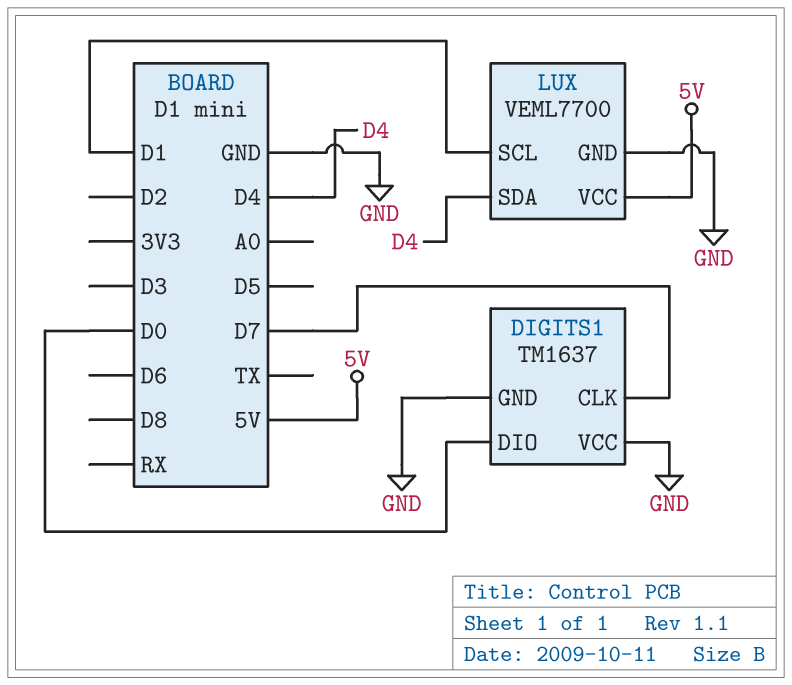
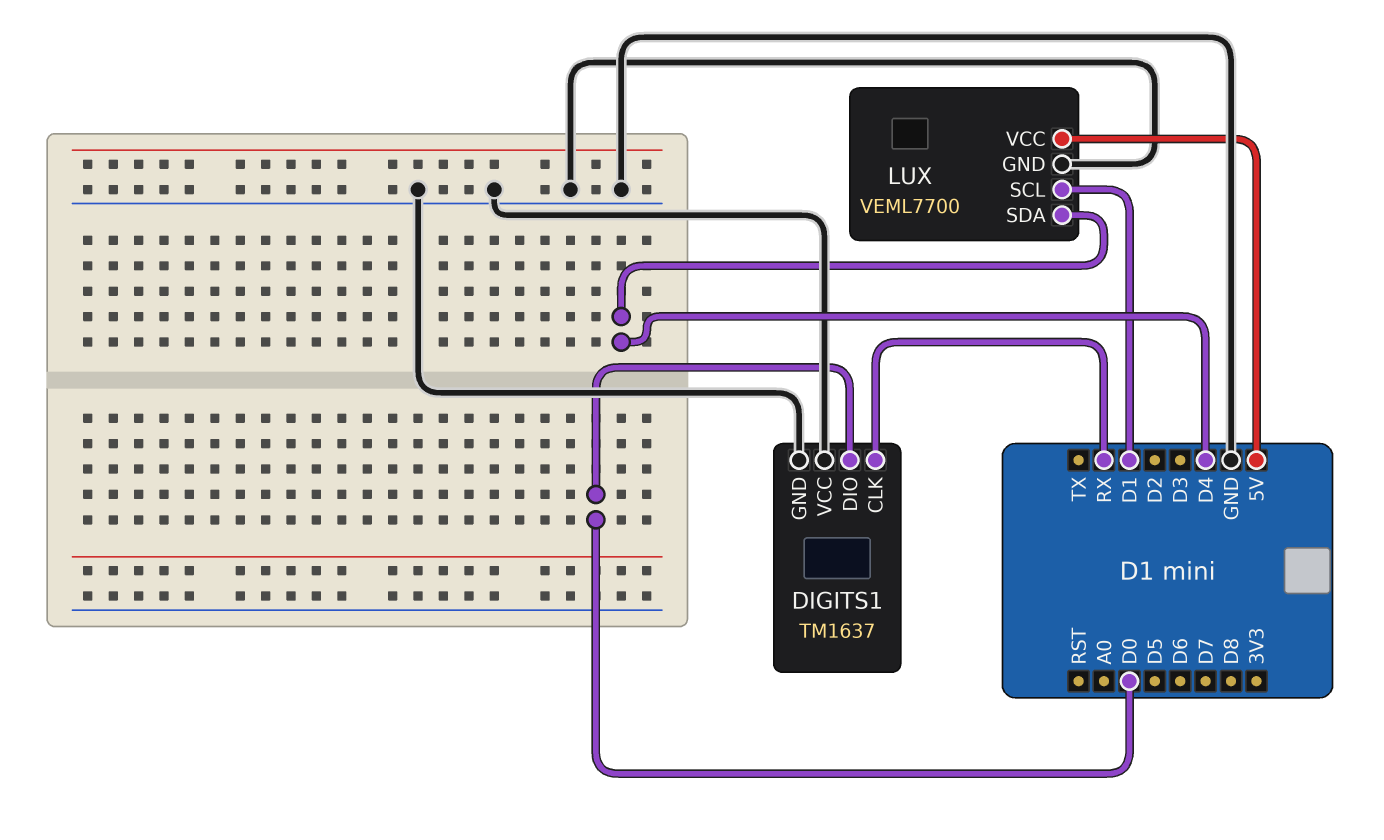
DIGITS1 pin CLK: D7 -> RX

